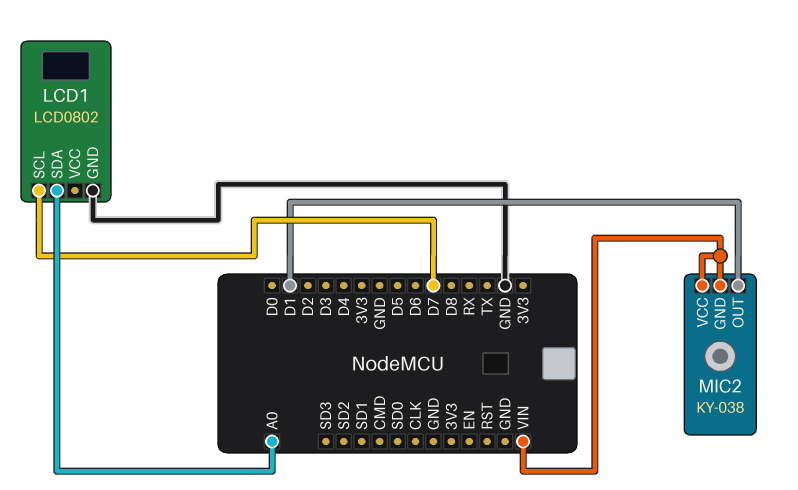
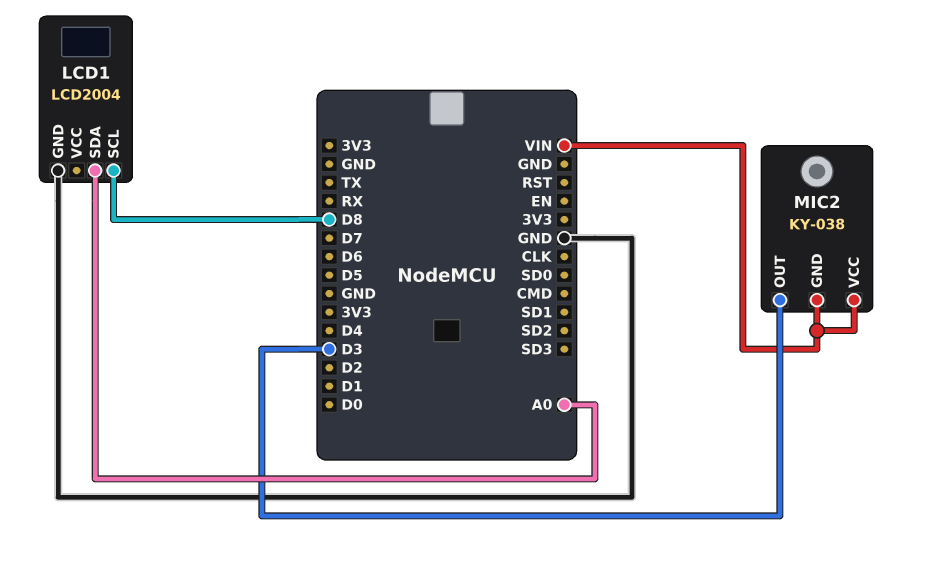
LCD1: LCD0802 -> LCD2004
LCD1 pin SCL: D7 -> D8
MIC2 pin OUT: D1 -> D3

